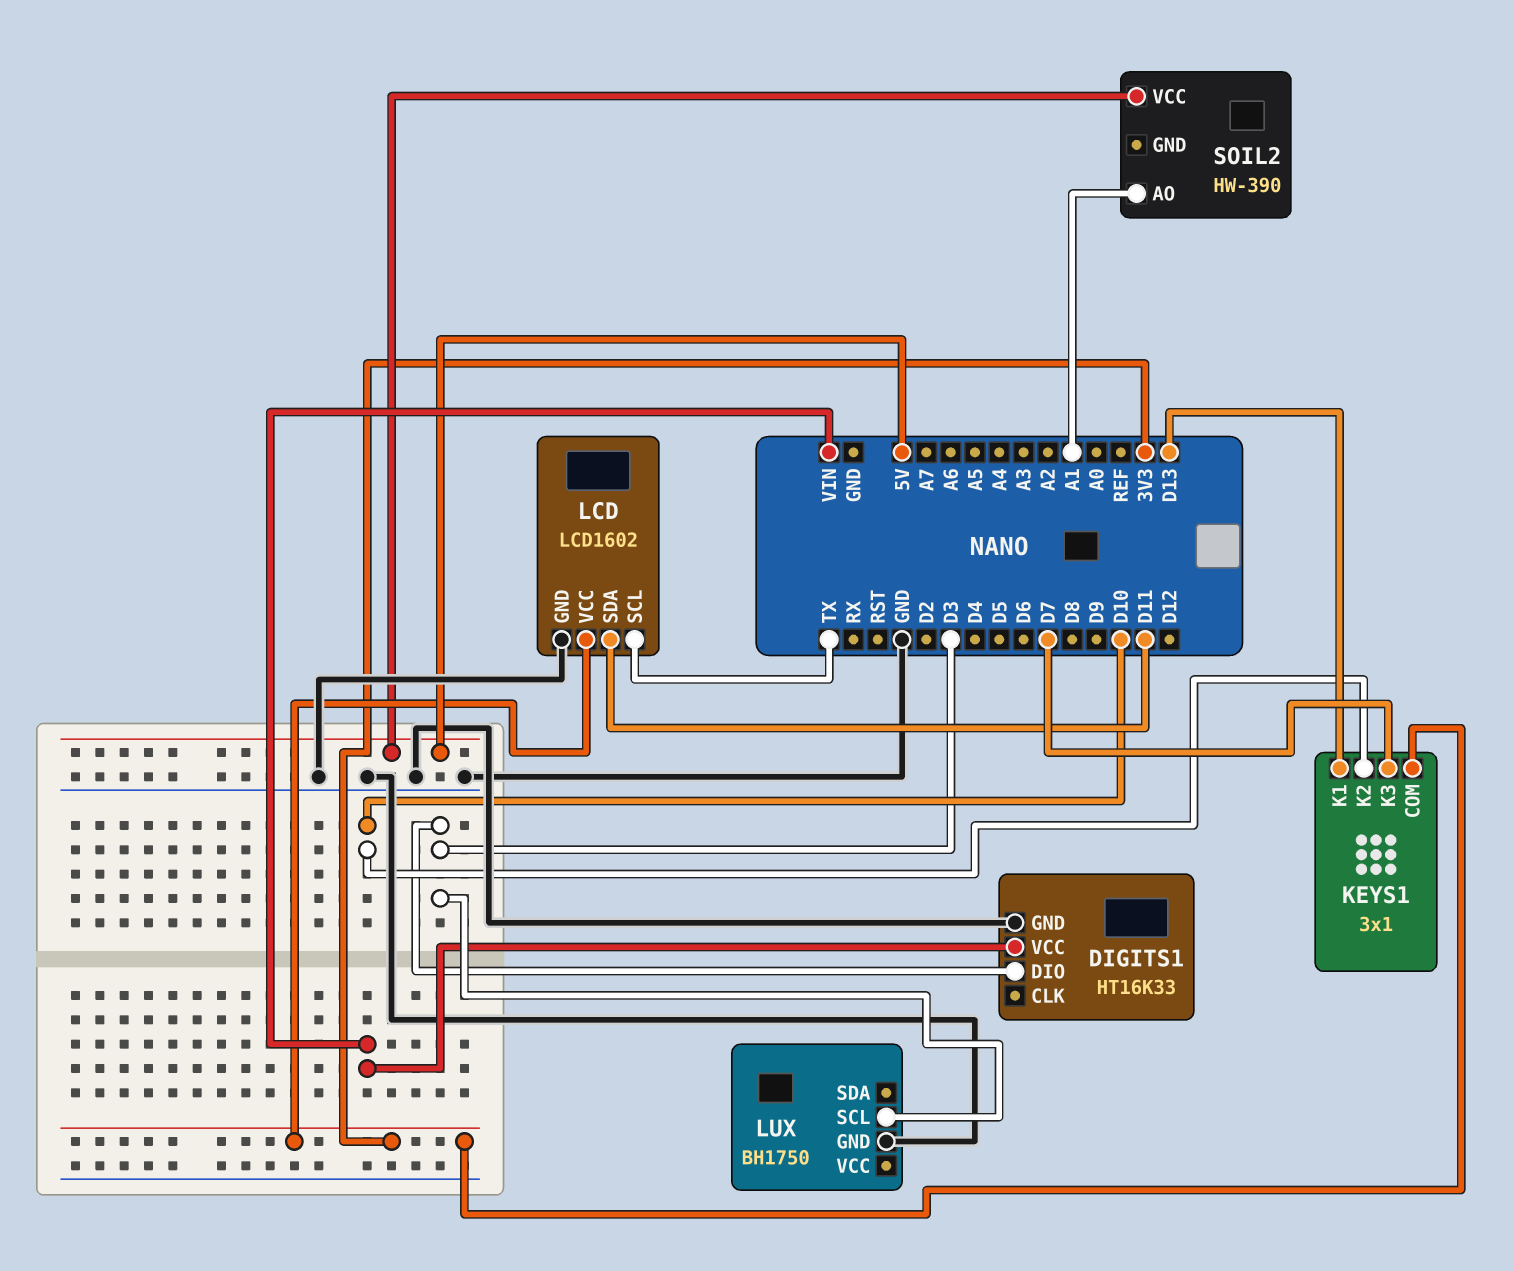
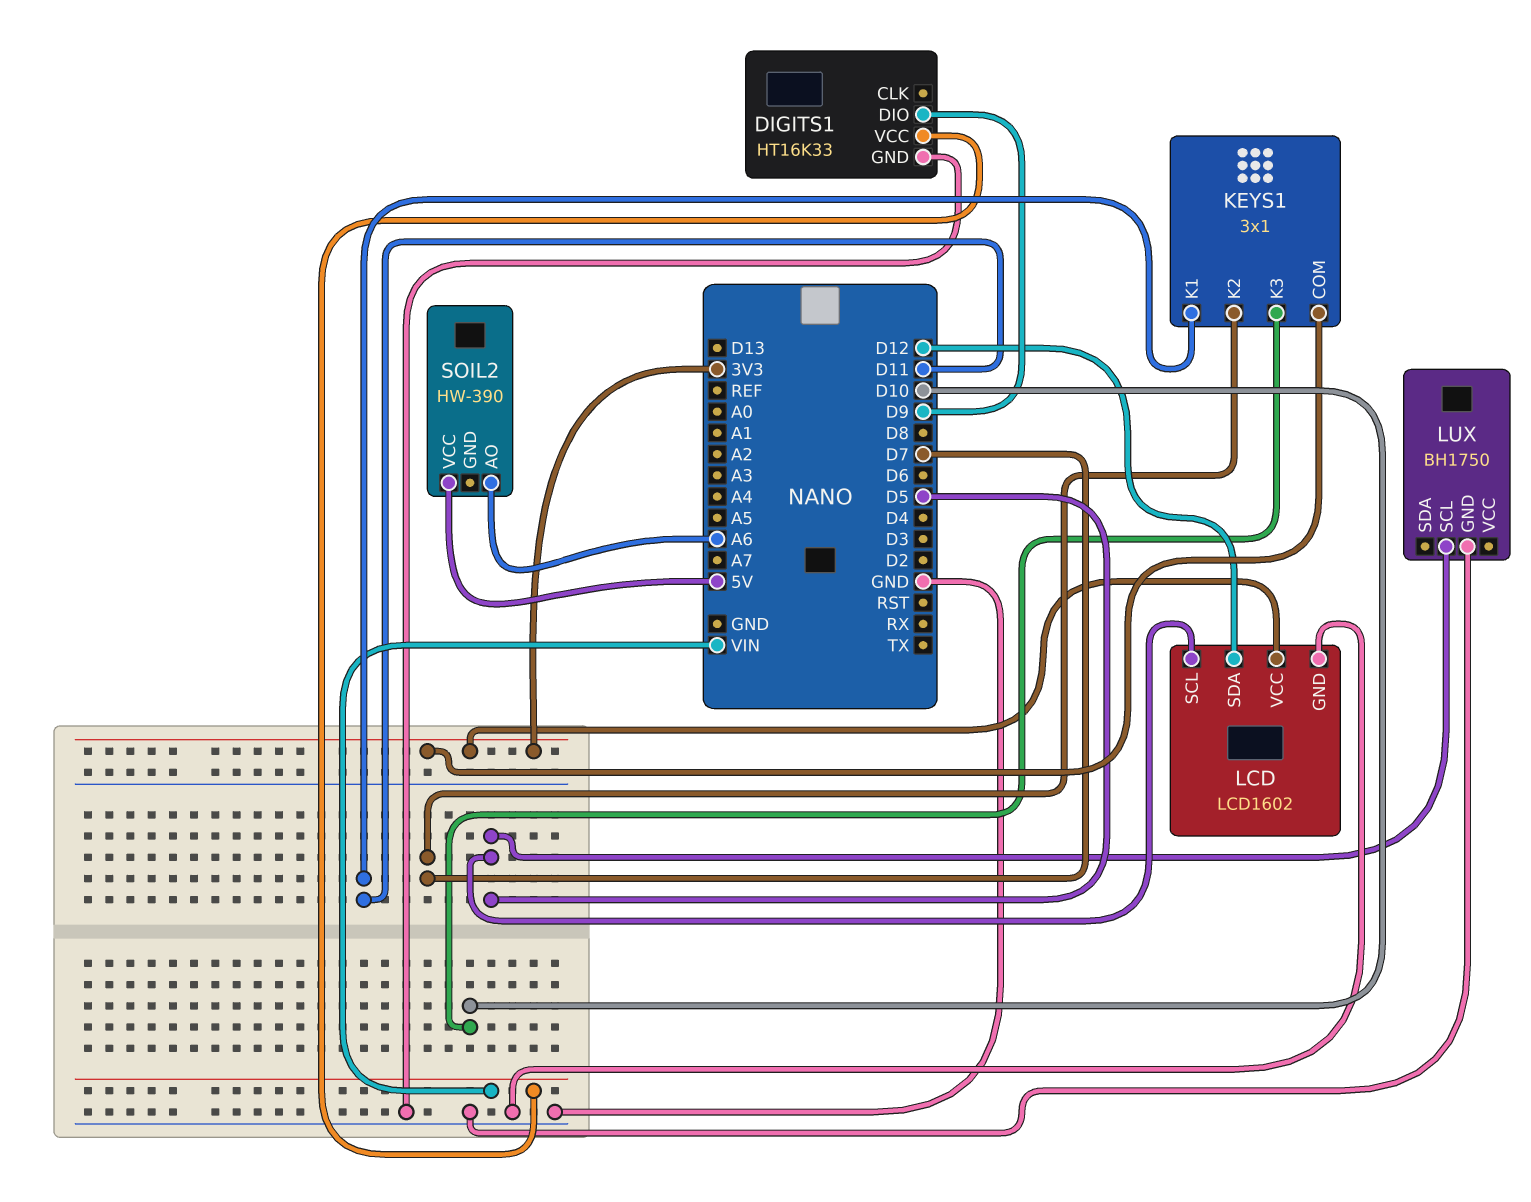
DIGITS1 pin DIO: D3 -> D9
KEYS1 pin K1: D13 -> D11
KEYS1 pin K2: D10 -> D7
KEYS1 pin K3: D7 -> D10
LCD pin SCL: TX -> D5
LCD pin SDA: D11 -> D12
LUX pin SCL: D3 -> D5
SOIL2 pin AO: A1 -> A6

